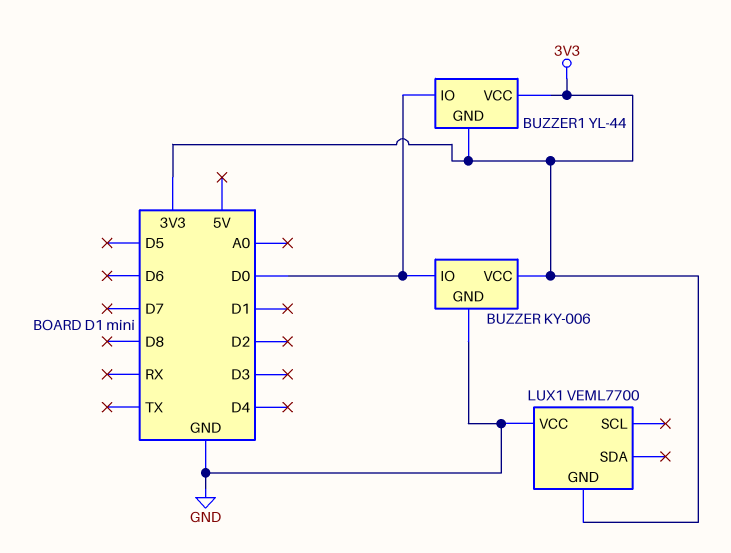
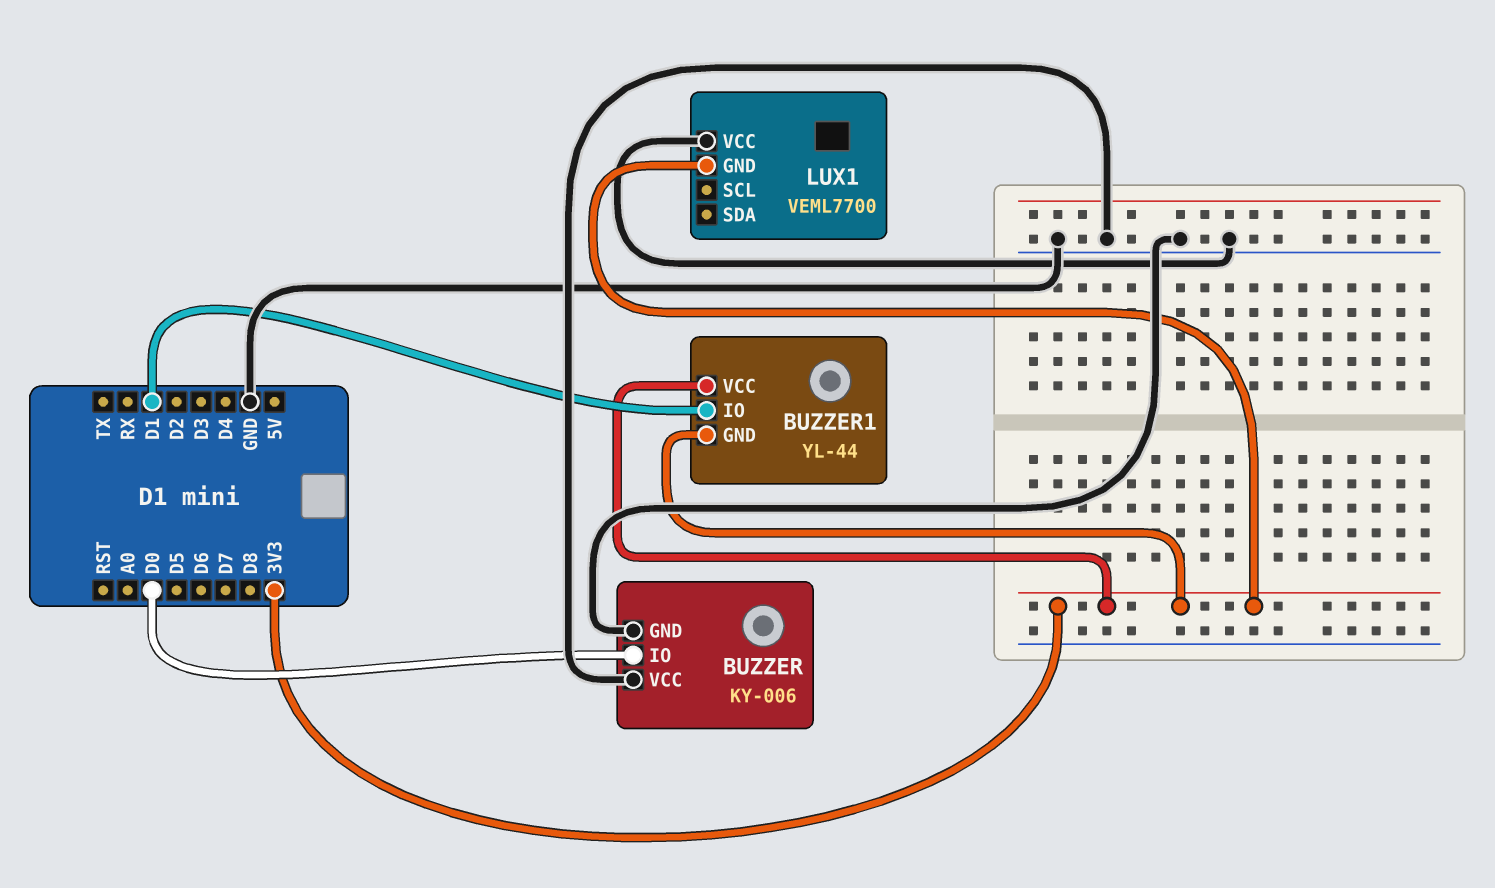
BUZZER pin VCC: 3V3 -> GND
BUZZER1 pin IO: D0 -> D1

